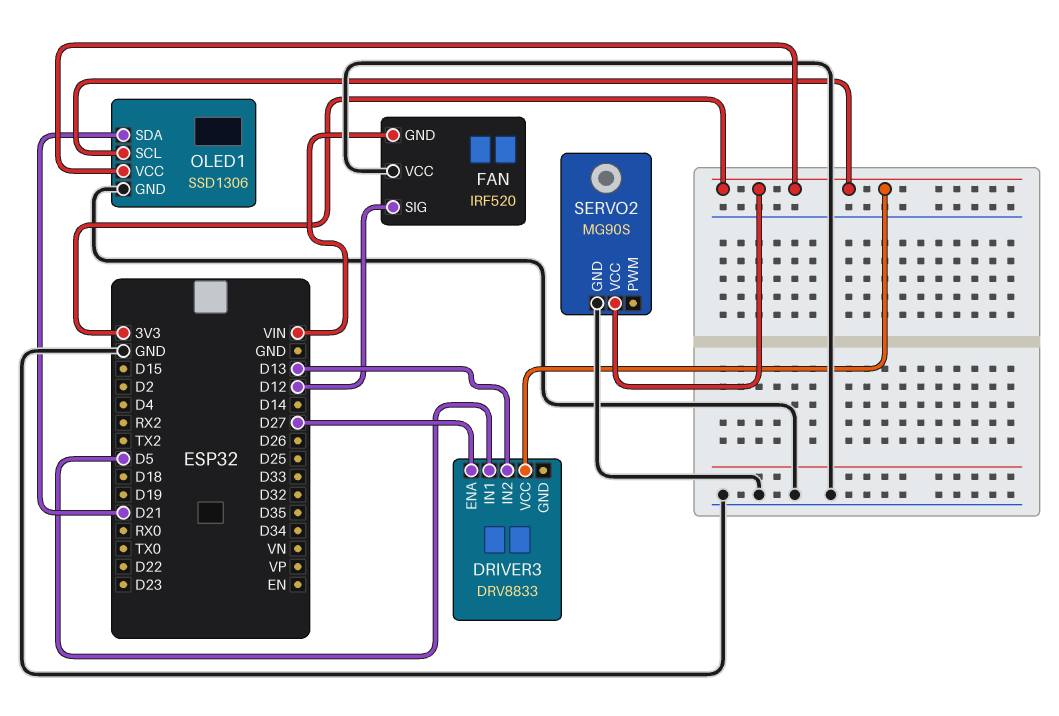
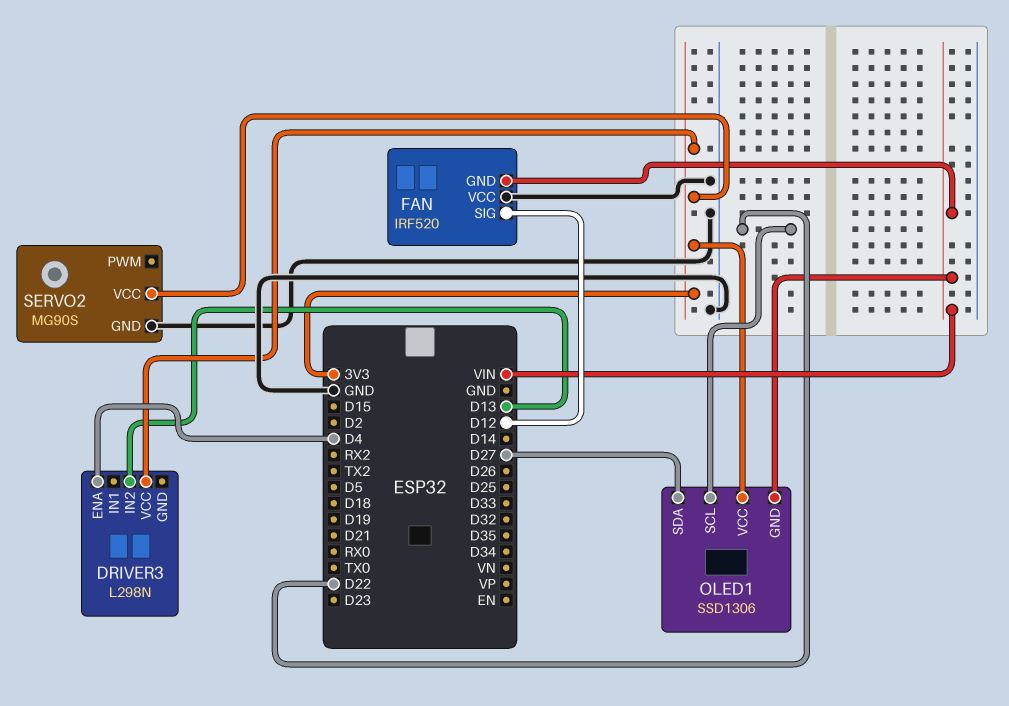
DRIVER3: DRV8833 -> L298N
DRIVER3 pin ENA: D27 -> D4
DRIVER3 pin IN1: D5 -> none
OLED1 pin GND: GND -> VIN
OLED1 pin SCL: 3V3 -> D22
OLED1 pin SDA: D21 -> D27

